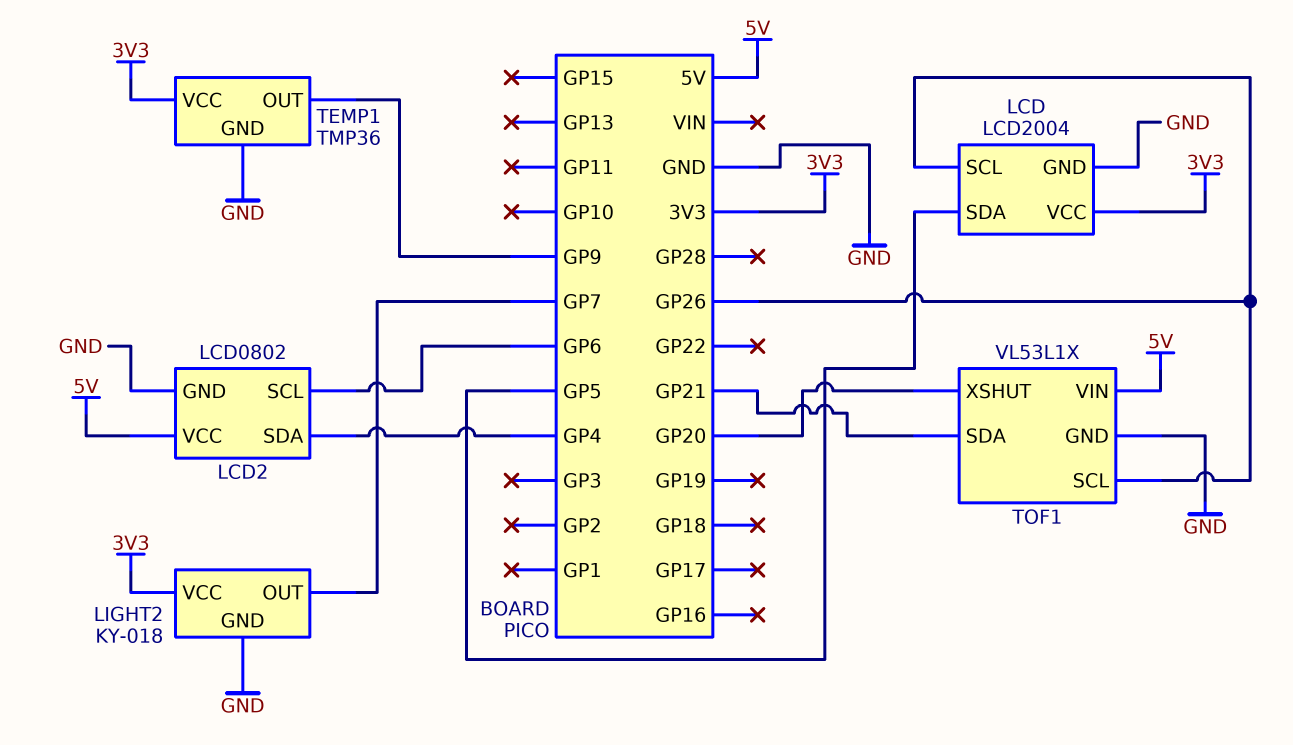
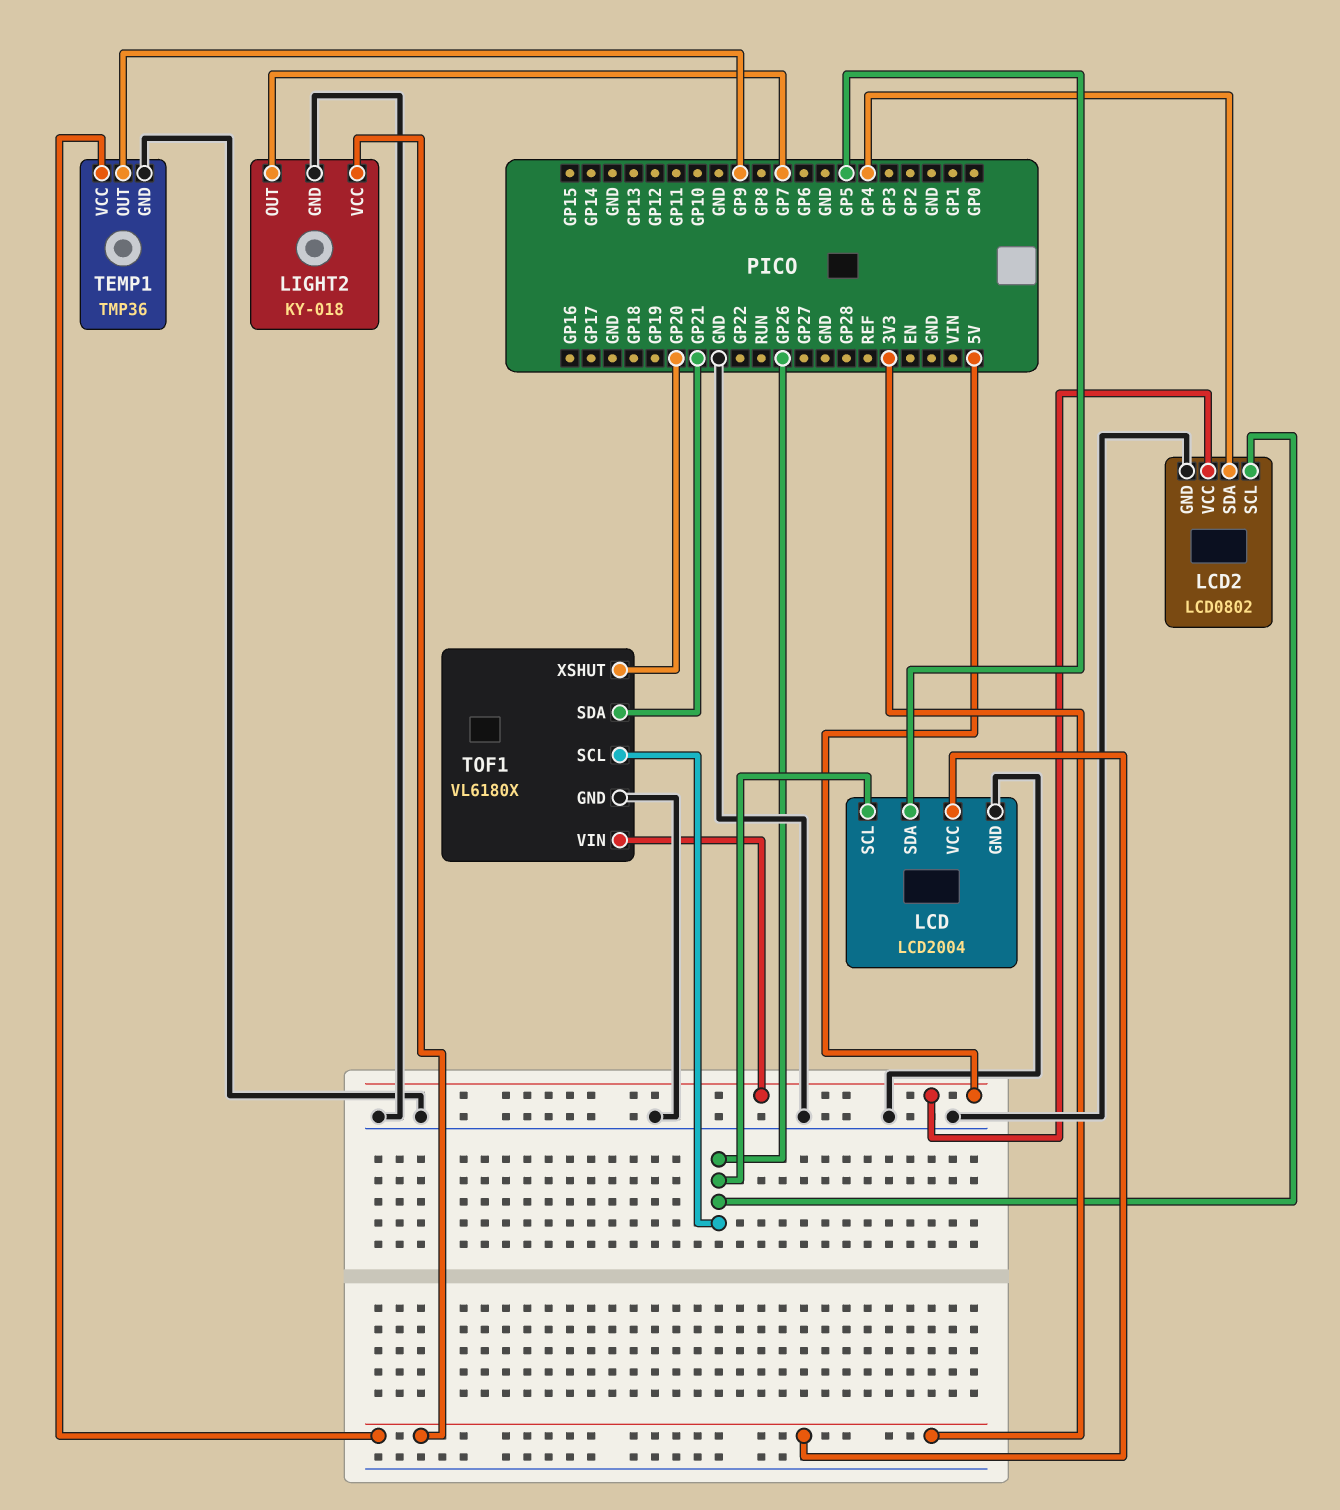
LCD2 pin SCL: GP6 -> GP26
TOF1: VL53L1X -> VL6180X

